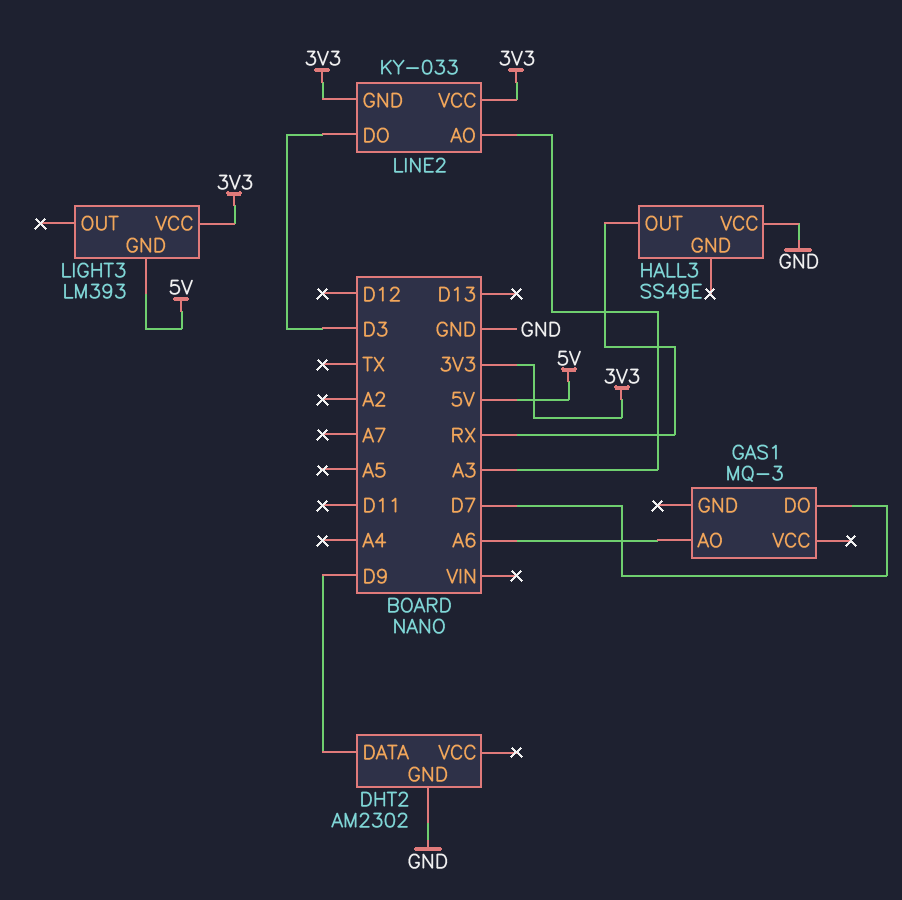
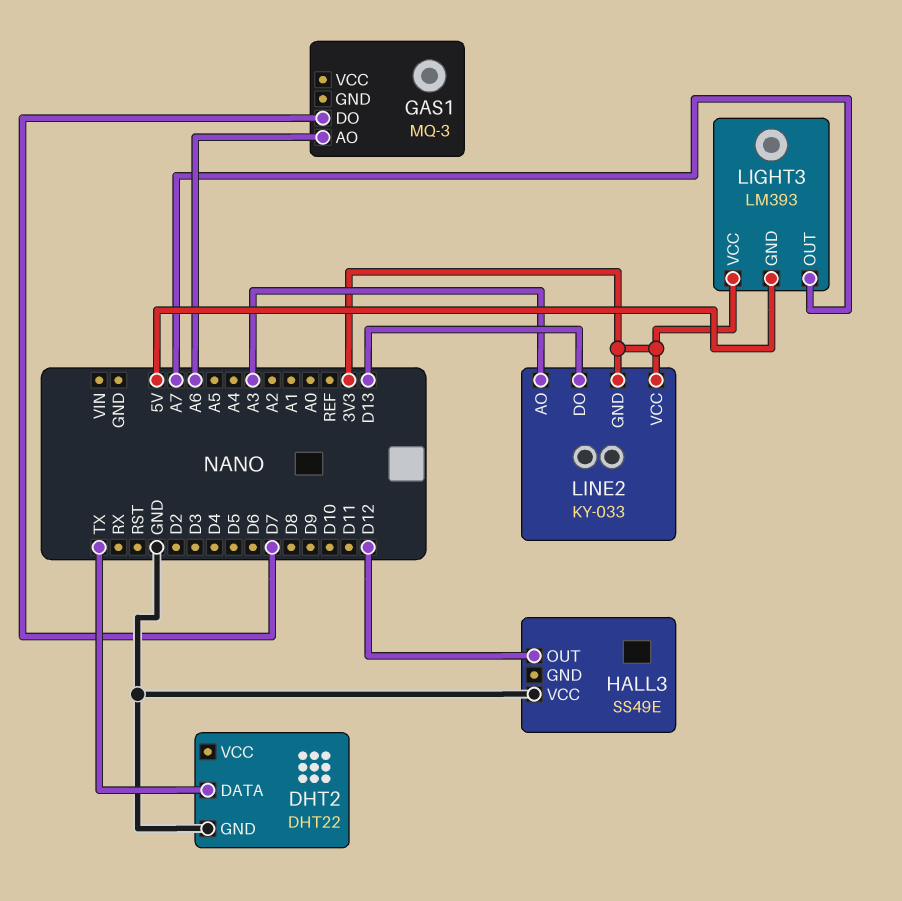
DHT2: AM2302 -> DHT22
DHT2 pin DATA: D9 -> TX
HALL3 pin OUT: RX -> D12
LIGHT3 pin OUT: none -> A7
LINE2 pin DO: D3 -> D13

